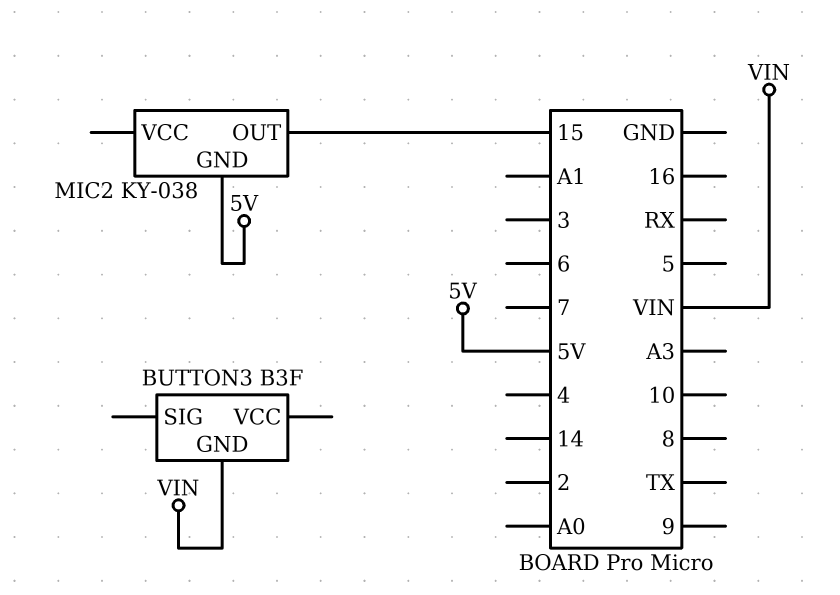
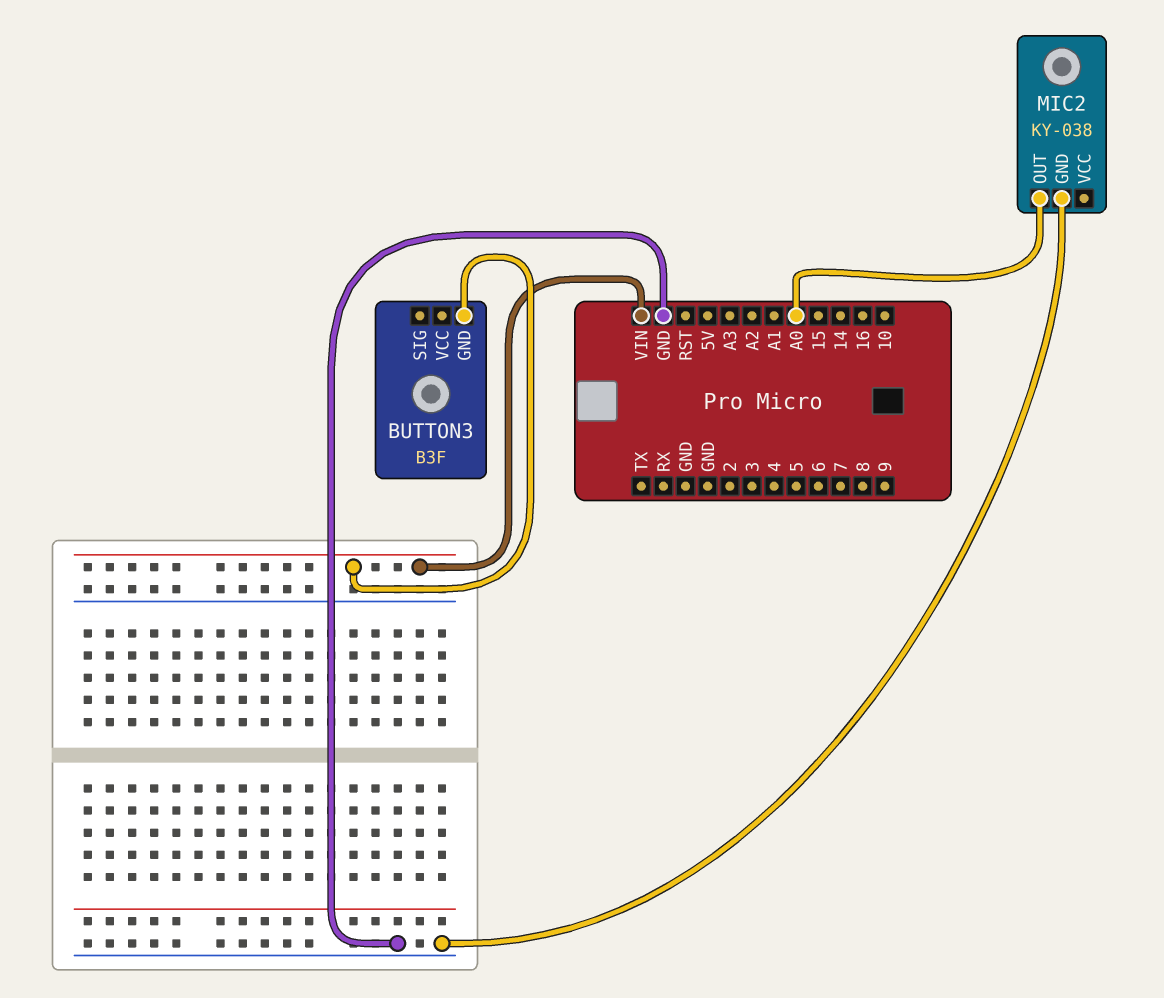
MIC2 pin GND: 5V -> GND
MIC2 pin OUT: 15 -> A0

